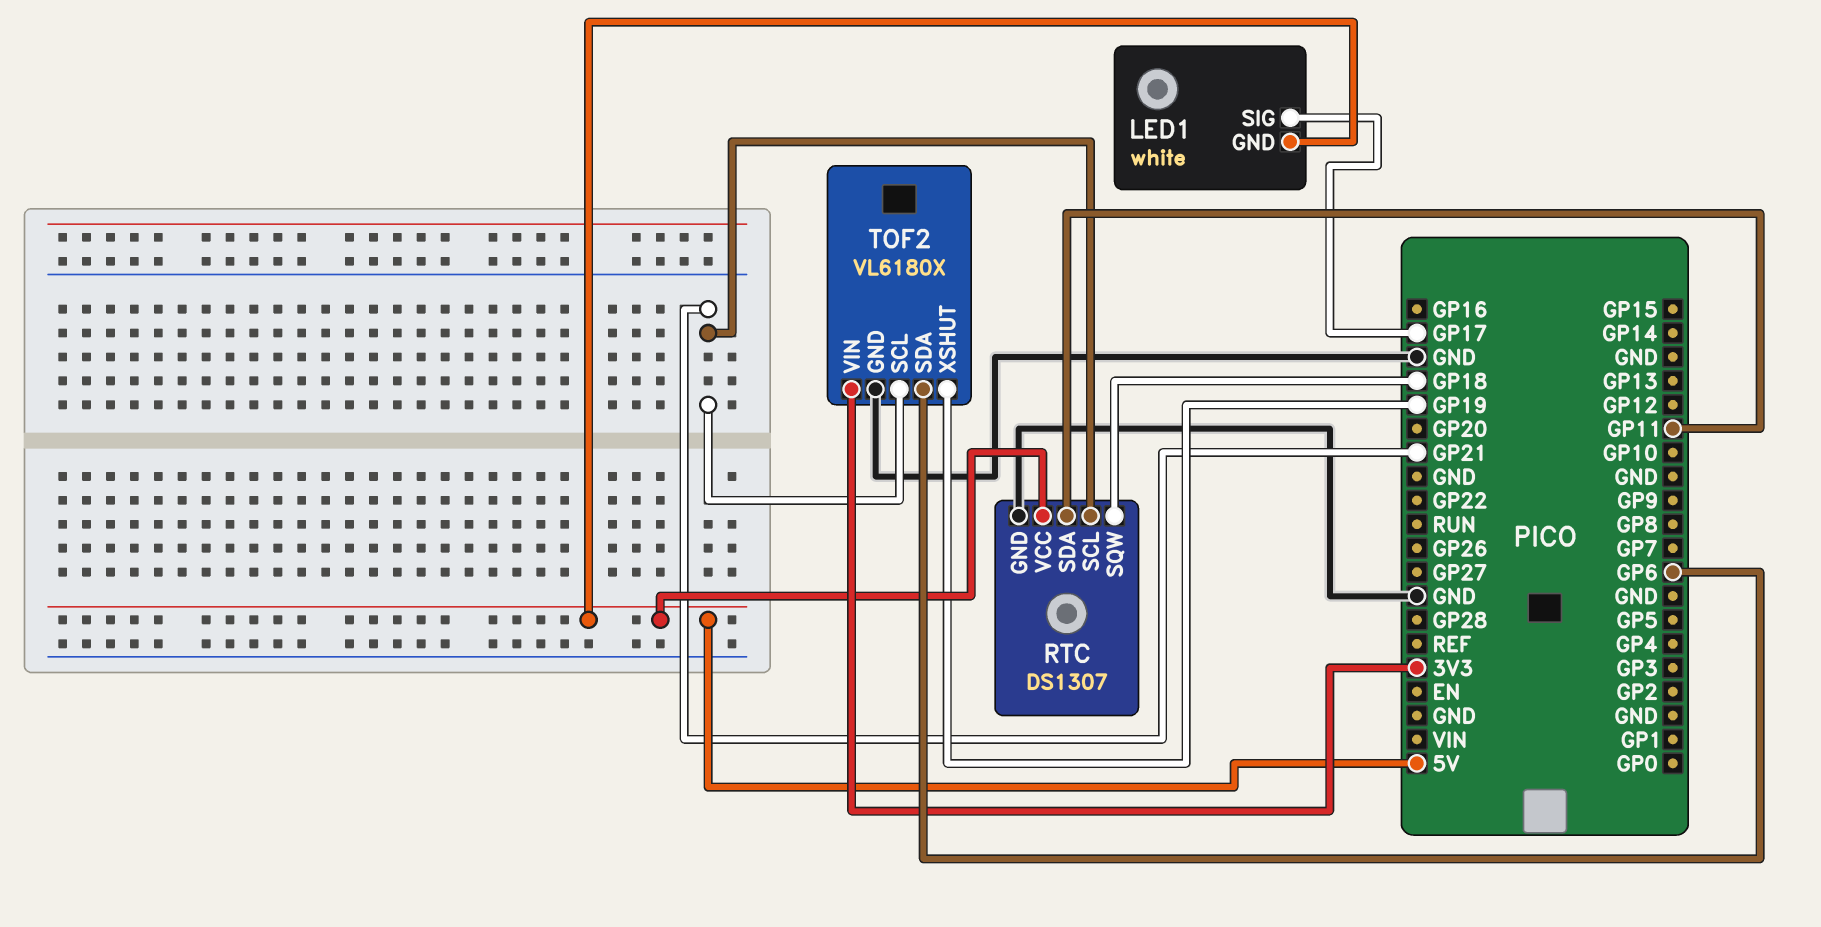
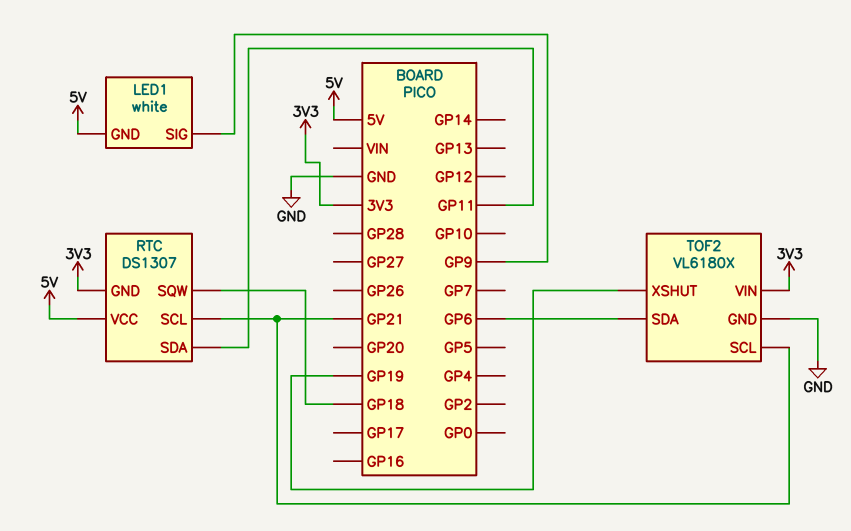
LED1 pin SIG: GP17 -> GP9
RTC pin GND: GND -> 3V3

